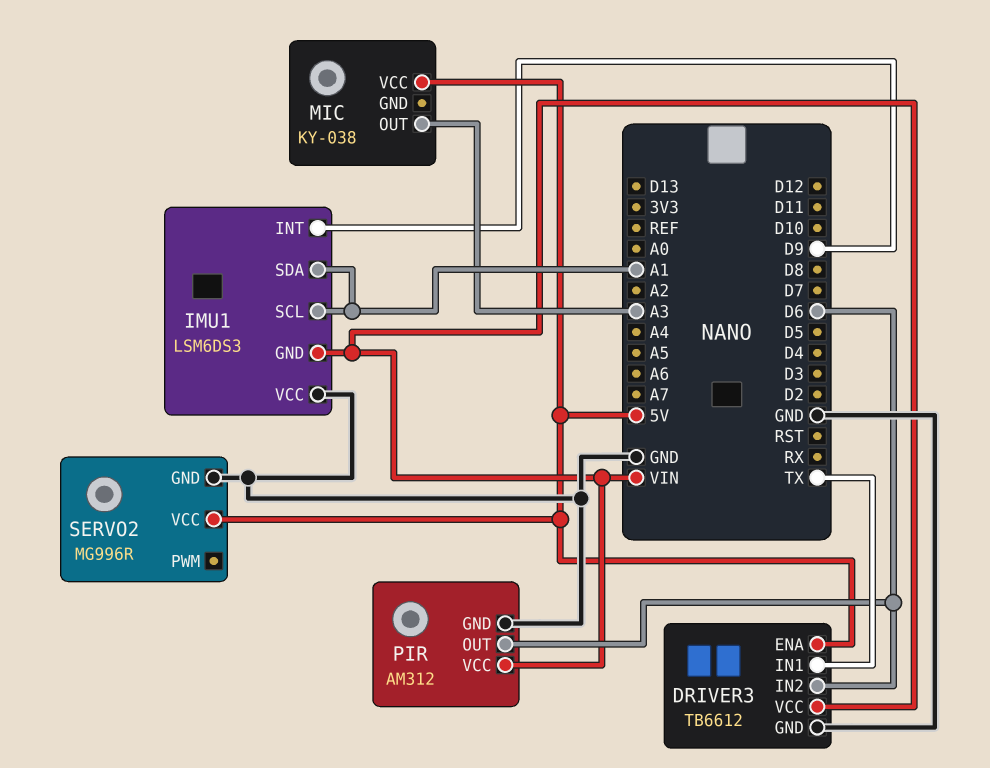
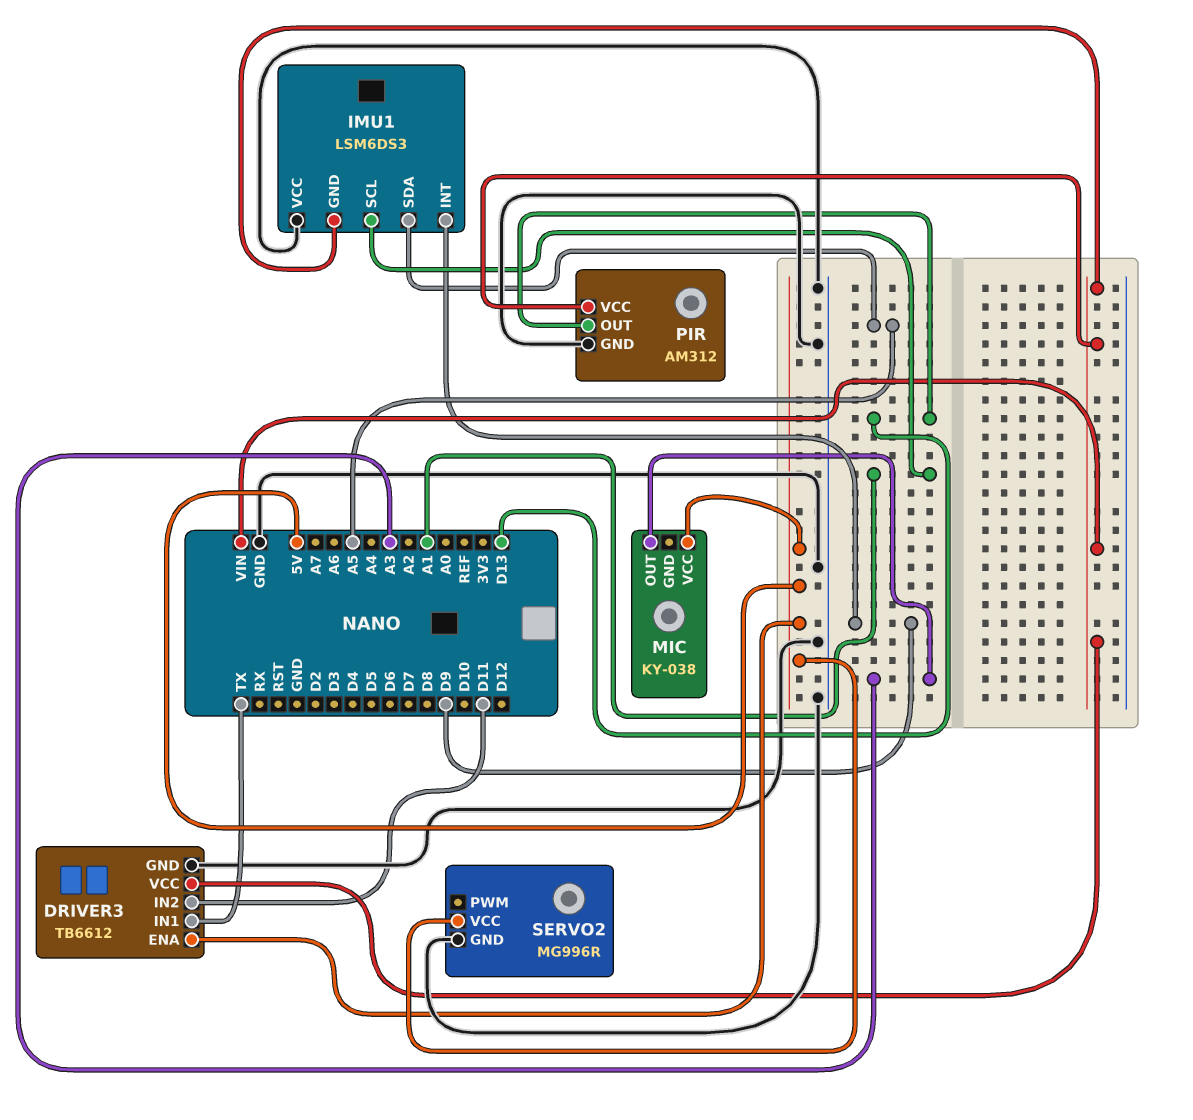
DRIVER3 pin IN2: D6 -> D11
IMU1 pin SDA: A1 -> A5
PIR pin OUT: D6 -> D13

